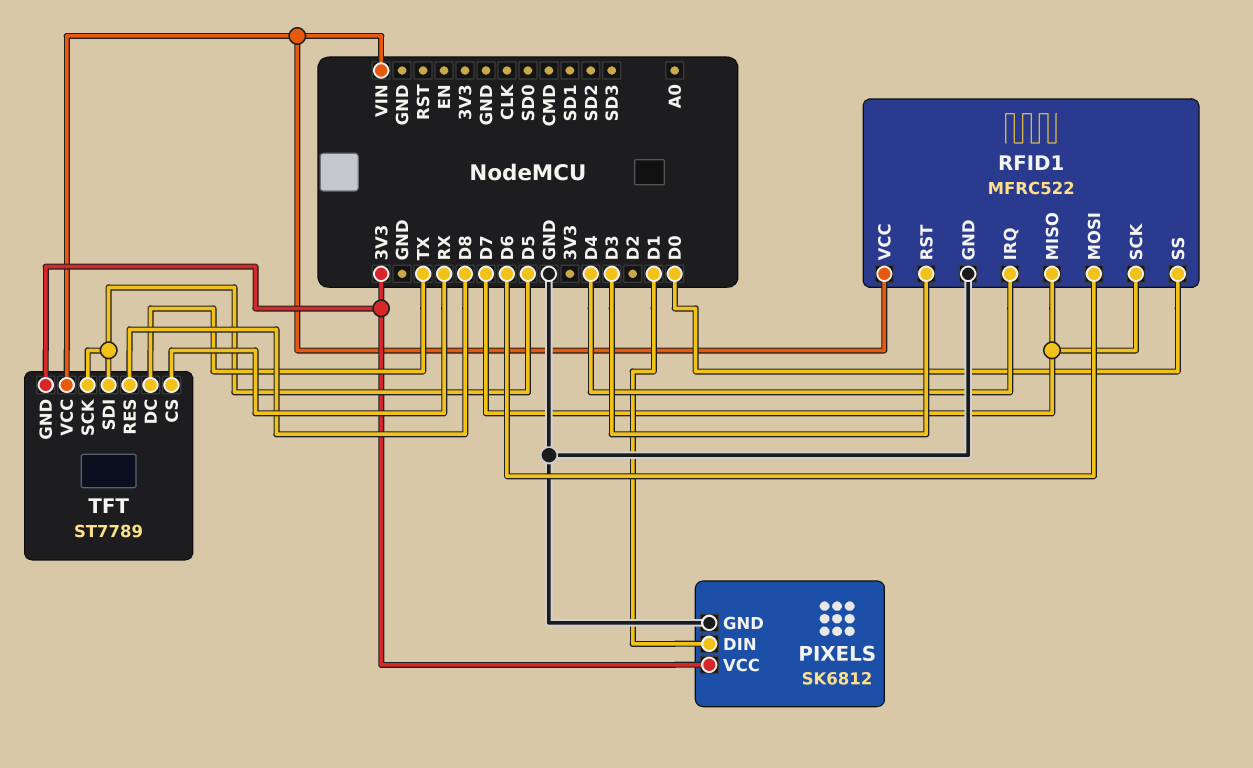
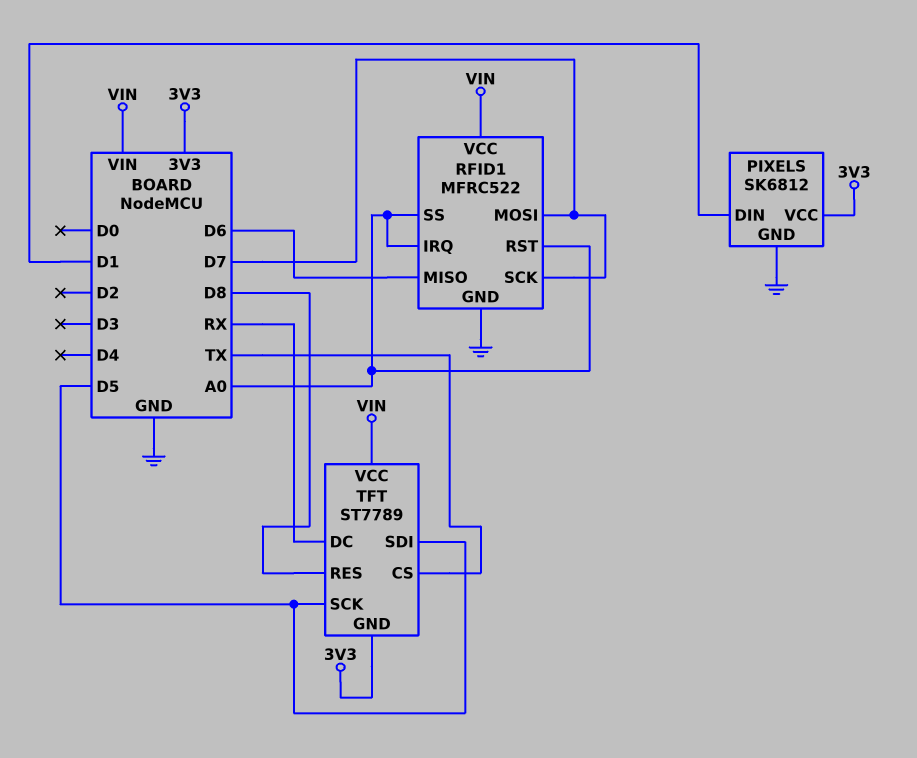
RFID1 pin IRQ: D4 -> A0
RFID1 pin MISO: D7 -> D6
RFID1 pin MOSI: D6 -> D7
RFID1 pin RST: D3 -> A0
RFID1 pin SS: D0 -> A0
TFT pin CS: RX -> TX
TFT pin DC: TX -> RX

